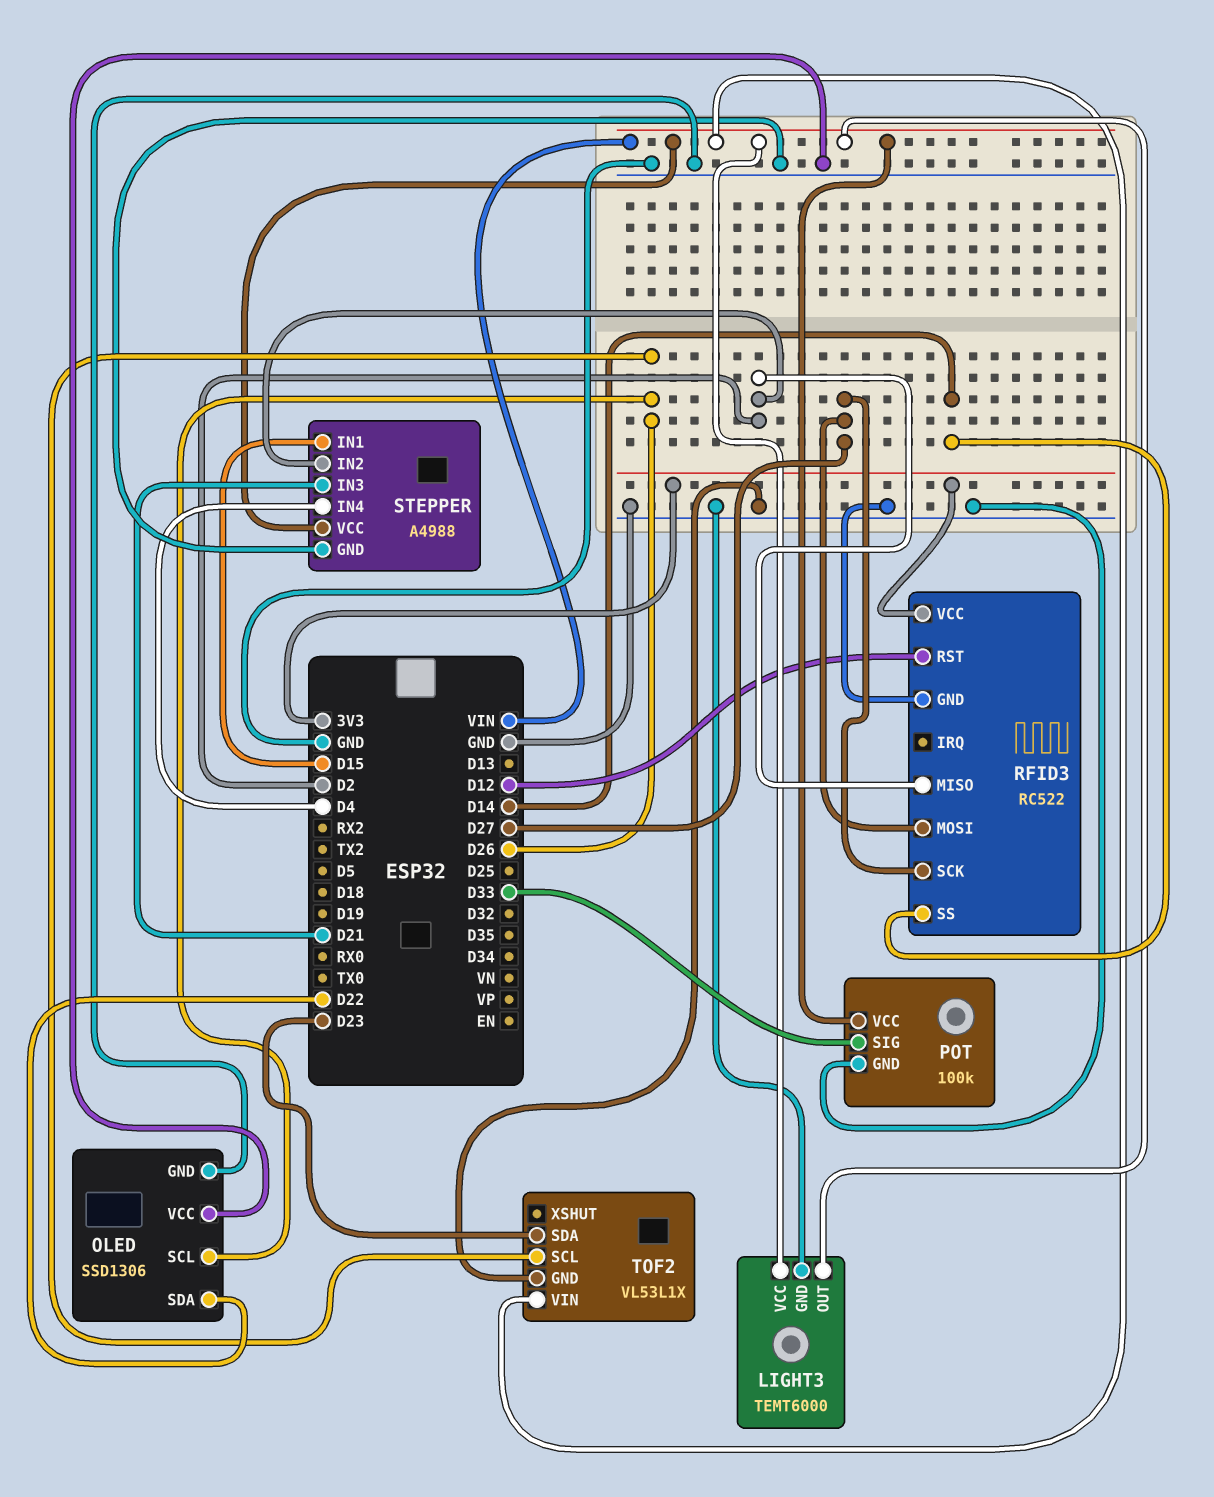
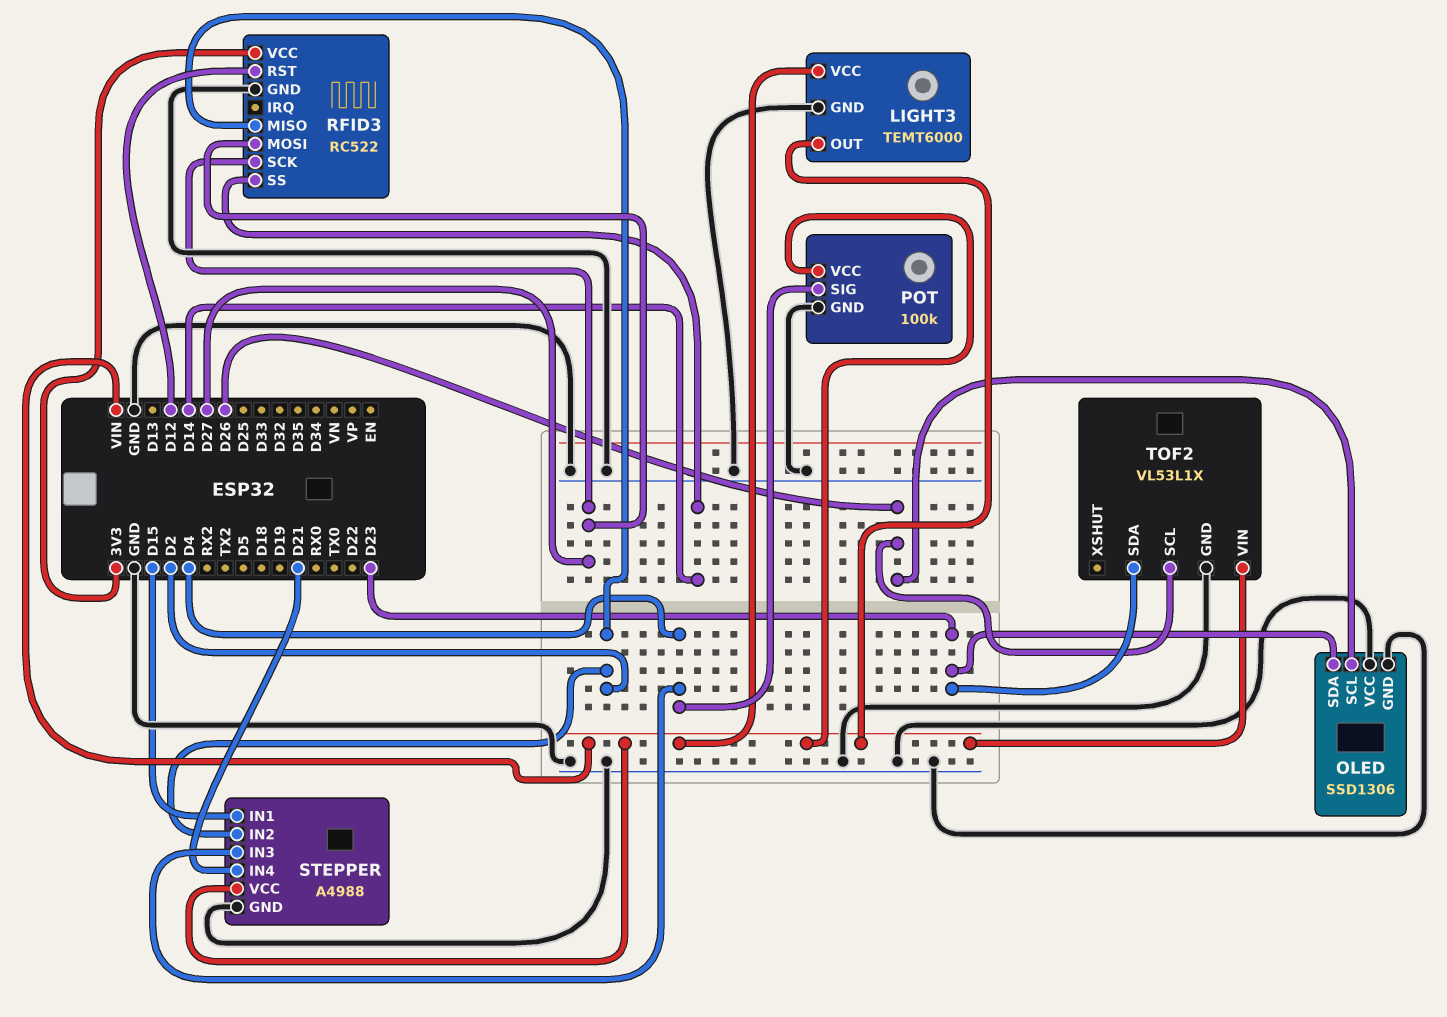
OLED pin SDA: D22 -> D23
POT pin SIG: D33 -> D4
STEPPER pin IN3: D21 -> D4
STEPPER pin IN4: D4 -> D21

